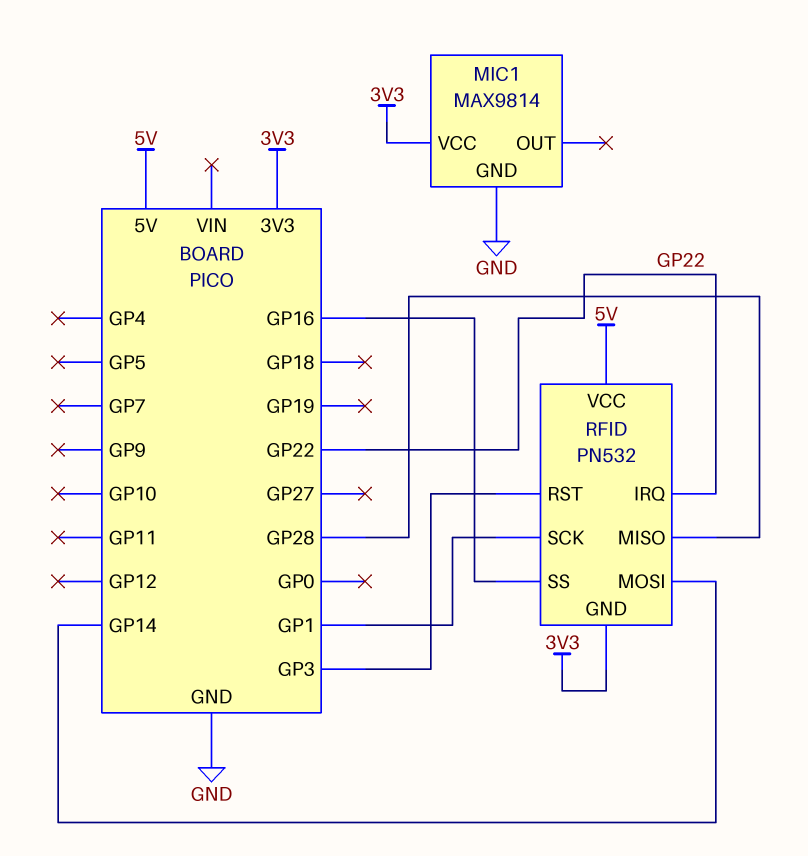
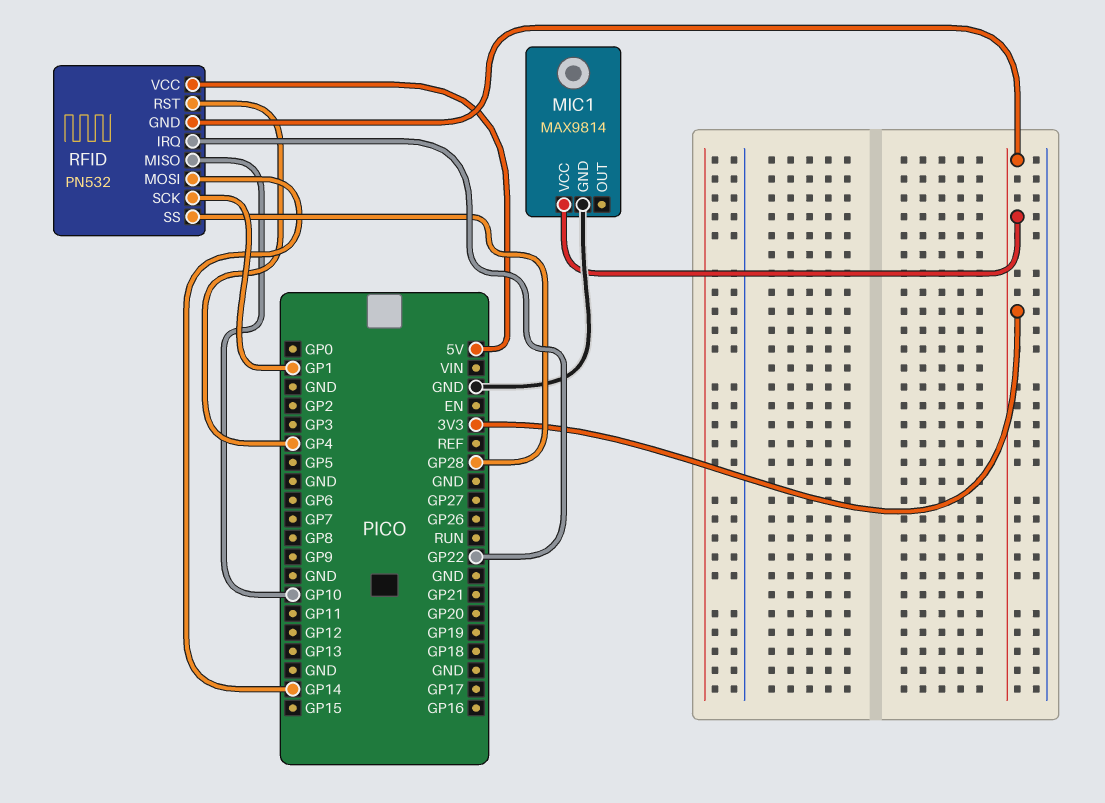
RFID pin MISO: GP28 -> GP10
RFID pin RST: GP3 -> GP4
RFID pin SS: GP16 -> GP28

